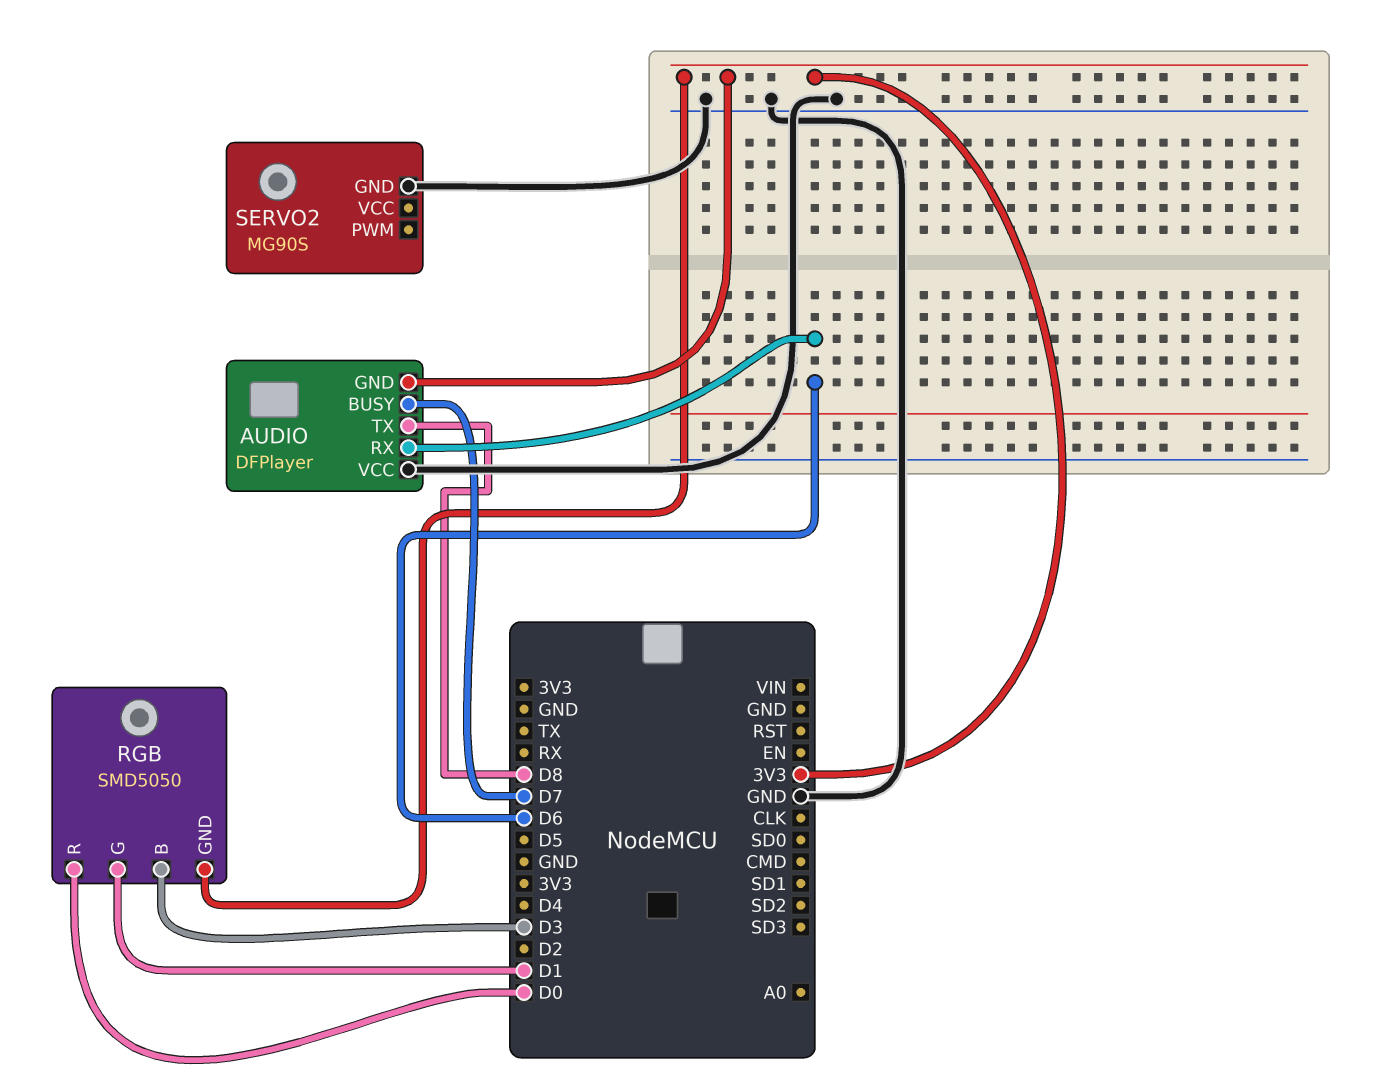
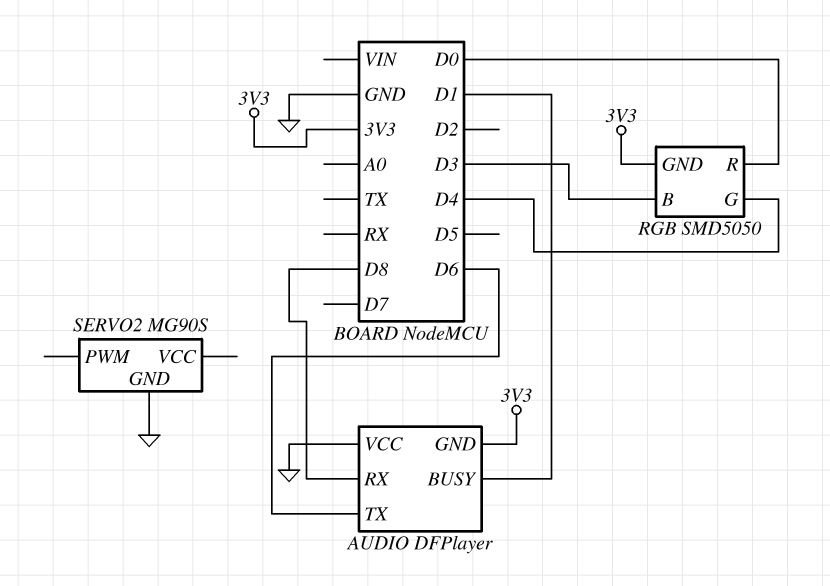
AUDIO pin BUSY: D7 -> D1
AUDIO pin RX: D6 -> D8
AUDIO pin TX: D8 -> D6
RGB pin G: D1 -> D4

